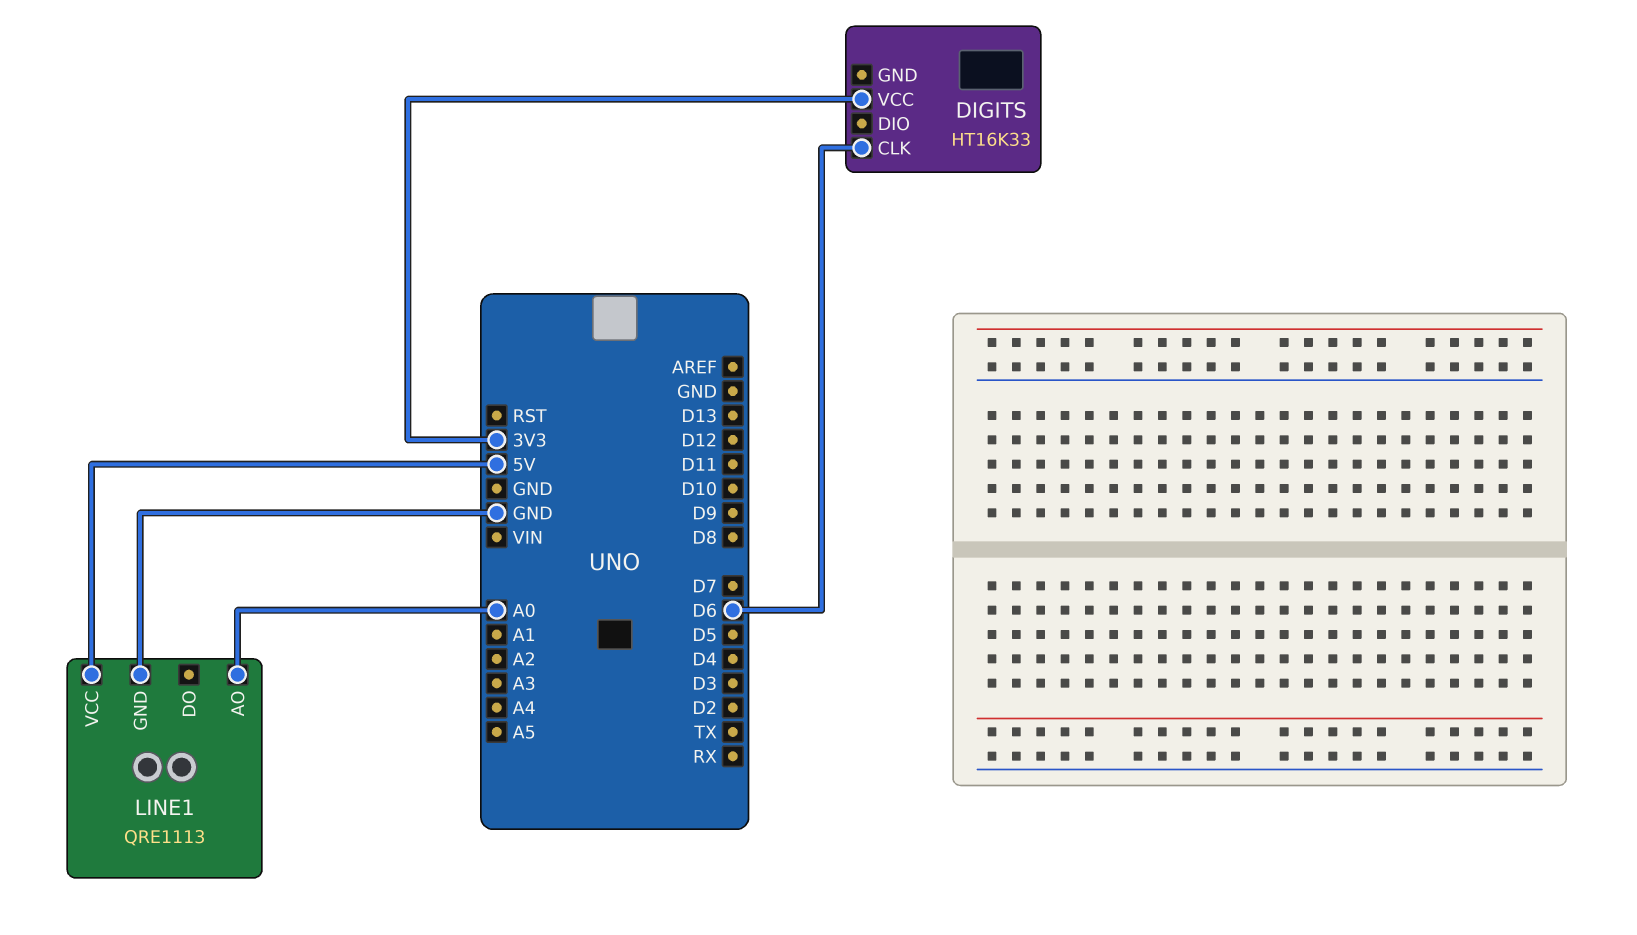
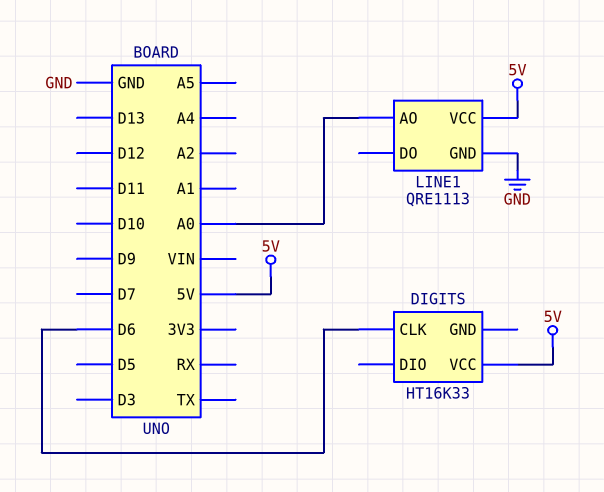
DIGITS pin VCC: 3V3 -> 5V

